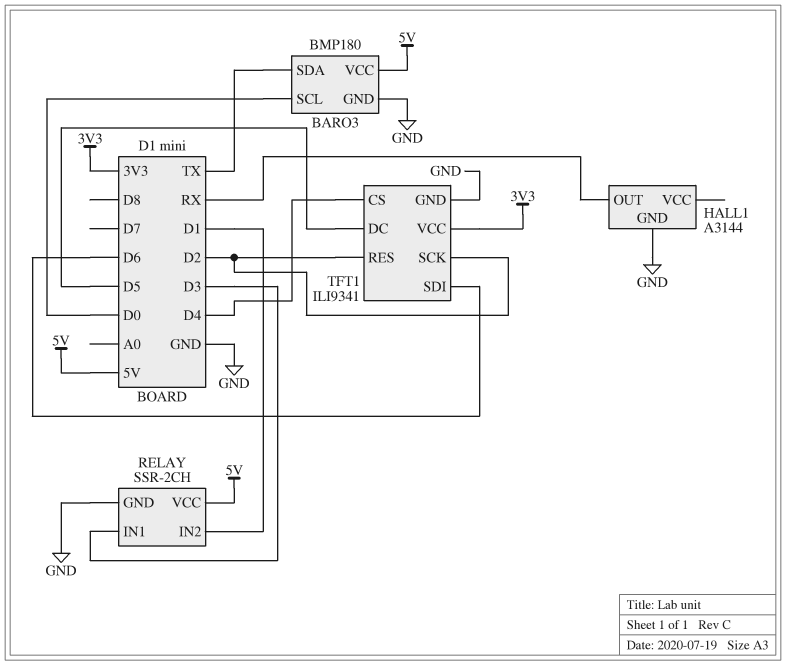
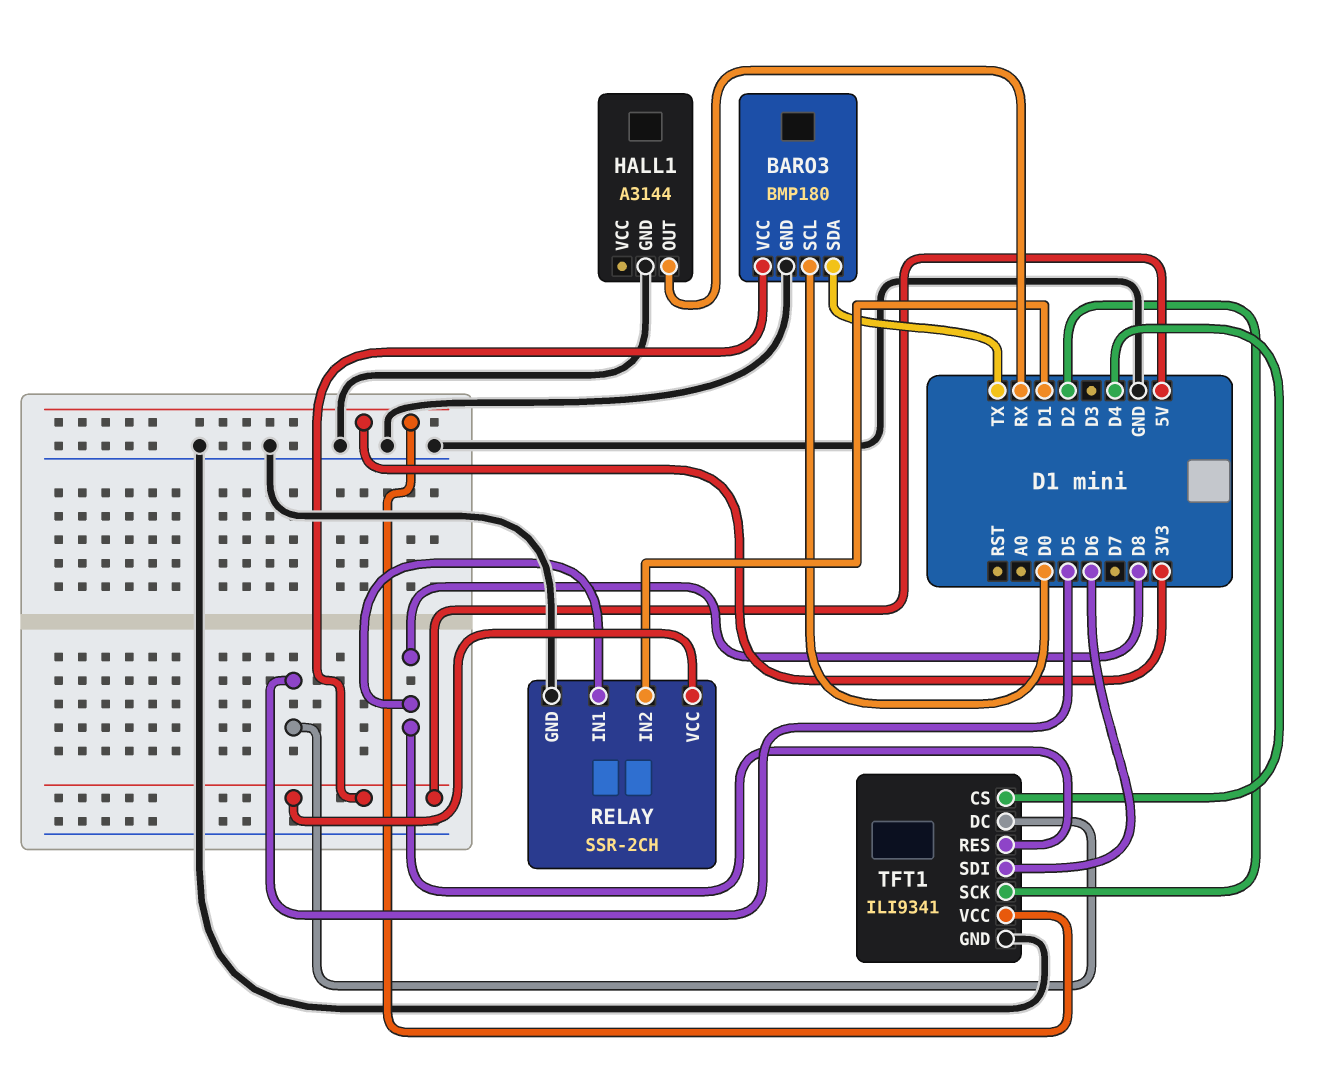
RELAY pin IN1: D3 -> D8
TFT1 pin RES: D2 -> D8

